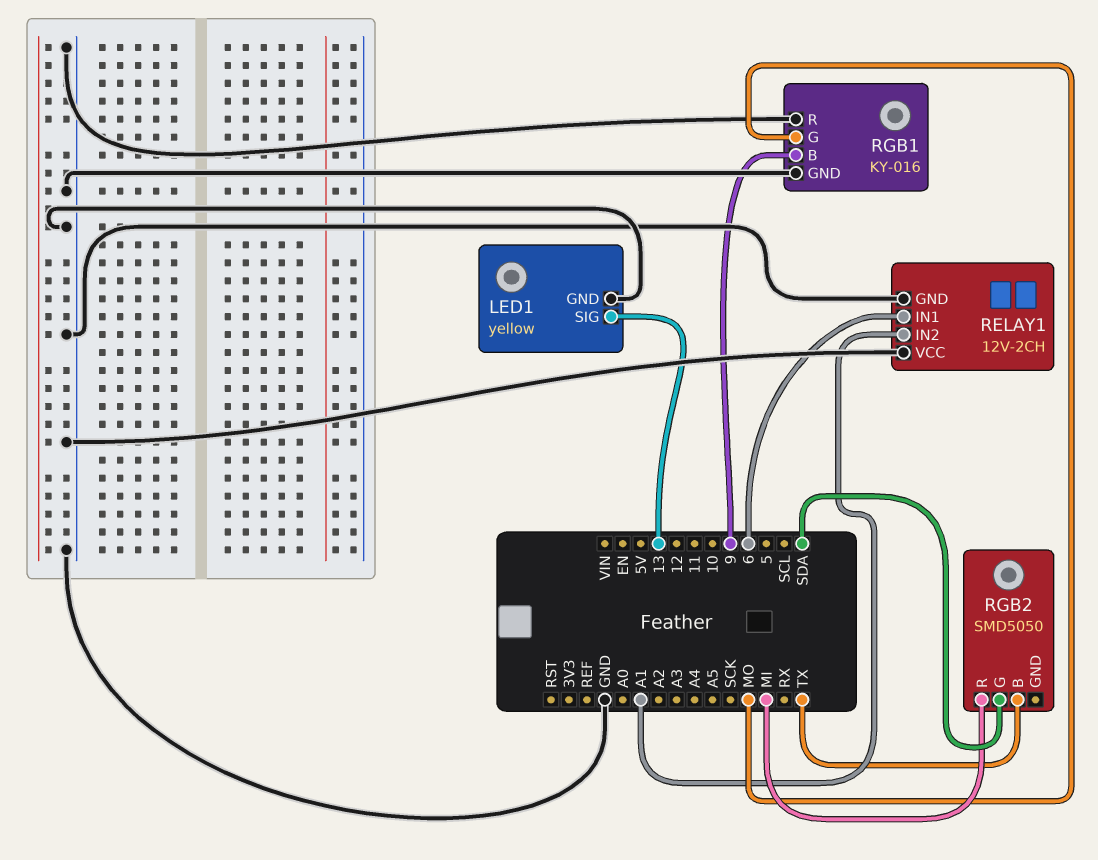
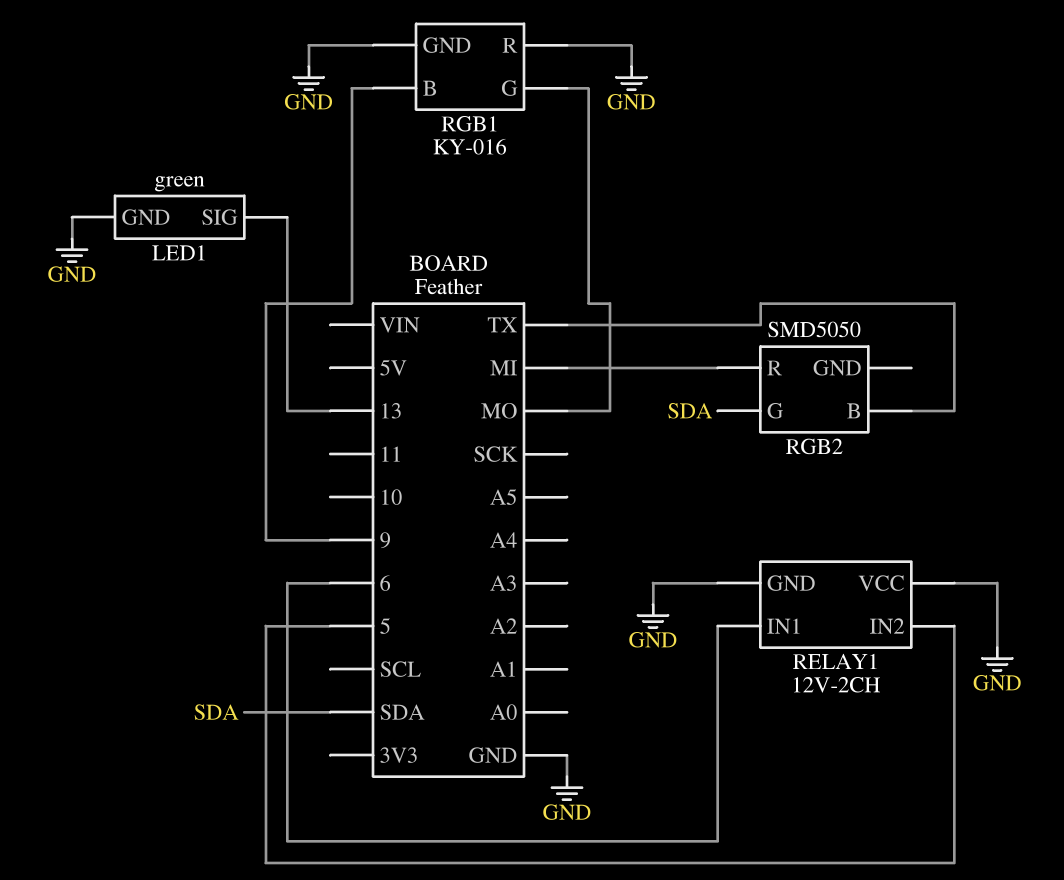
LED1: yellow -> green
RELAY1 pin IN2: A1 -> 5

